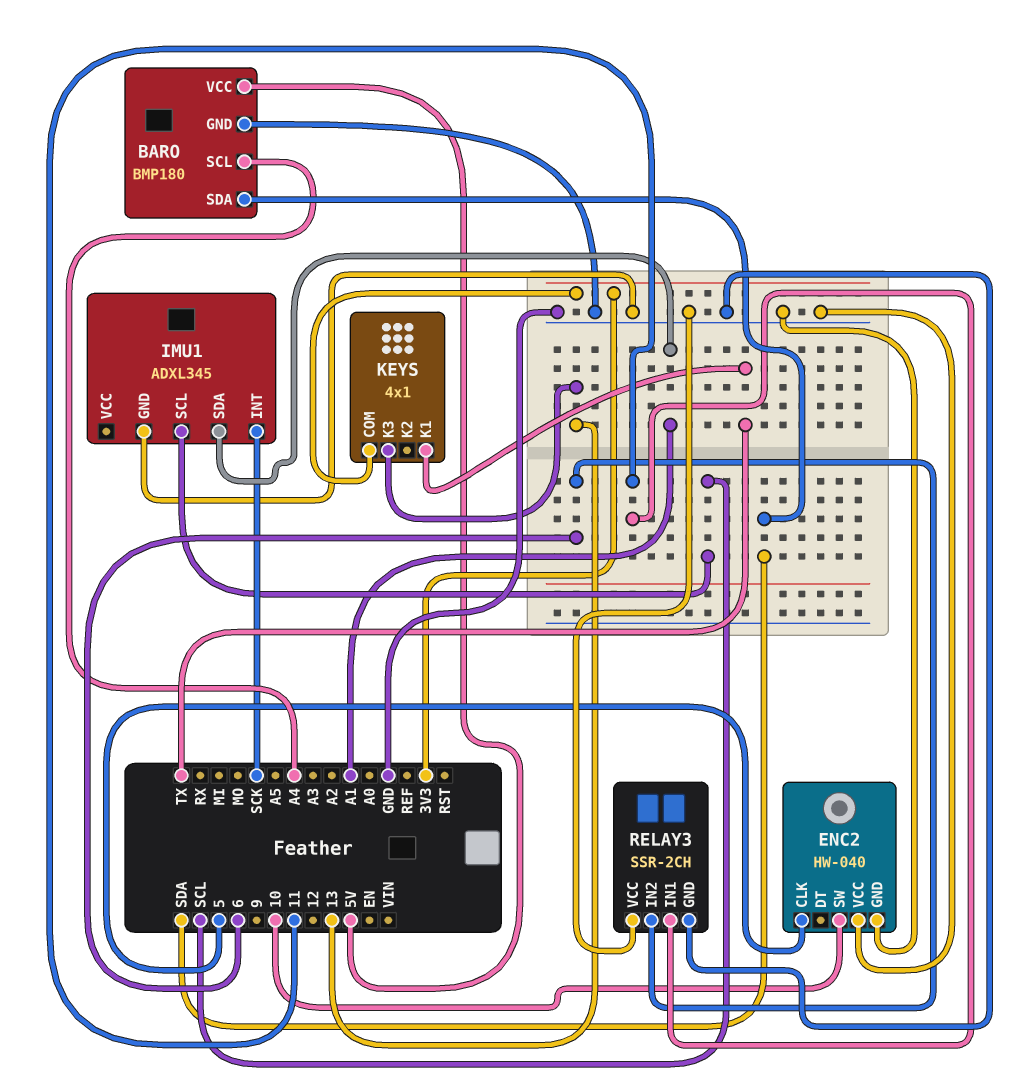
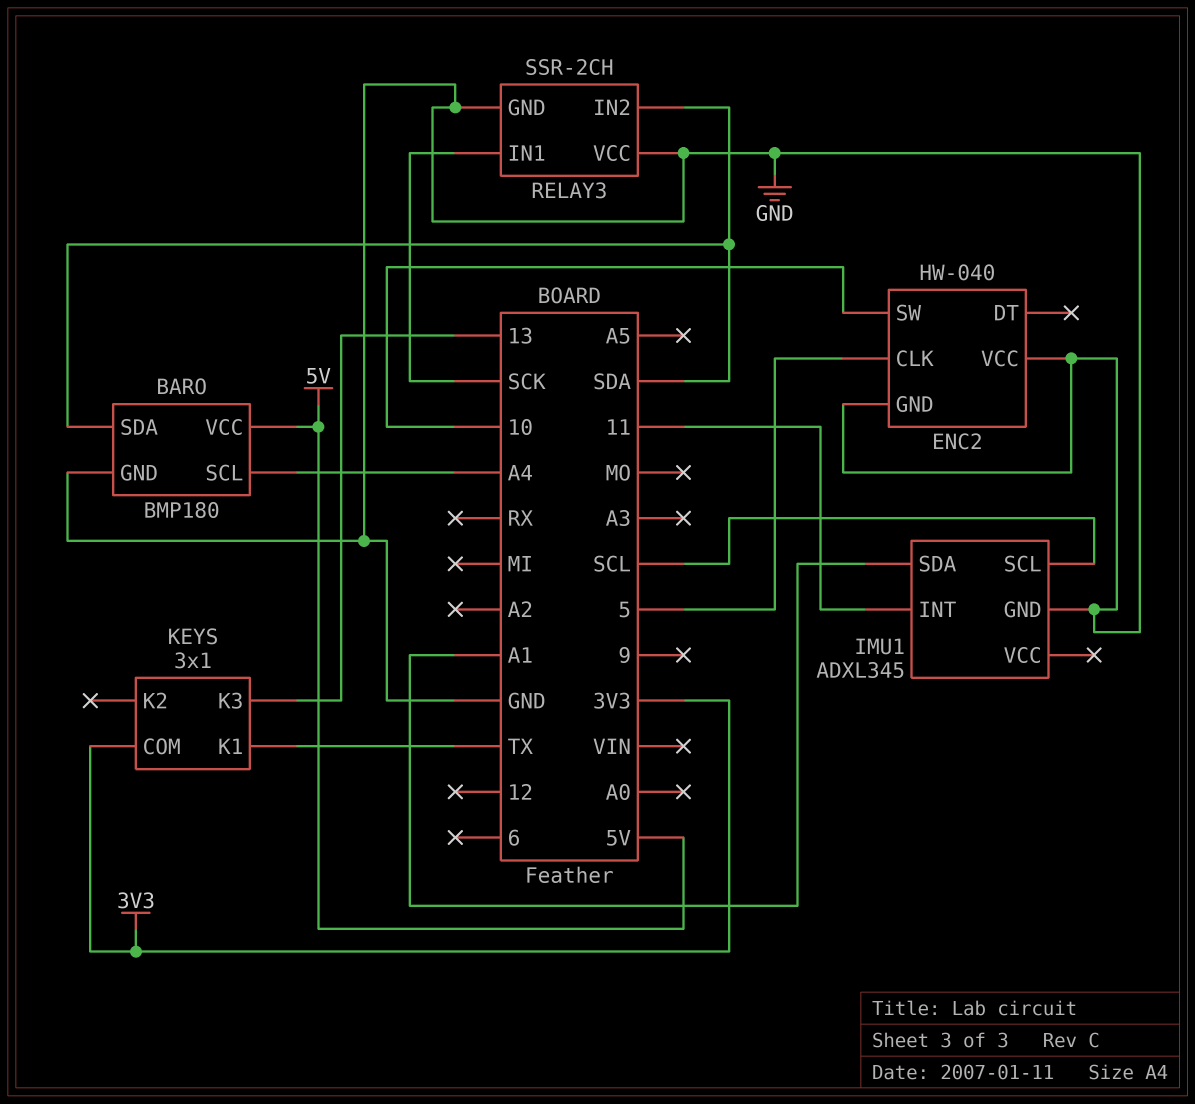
IMU1 pin INT: SCK -> 11
KEYS: 4x1 -> 3x1
RELAY3 pin IN1: 11 -> SCK
RELAY3 pin IN2: 6 -> SDA

